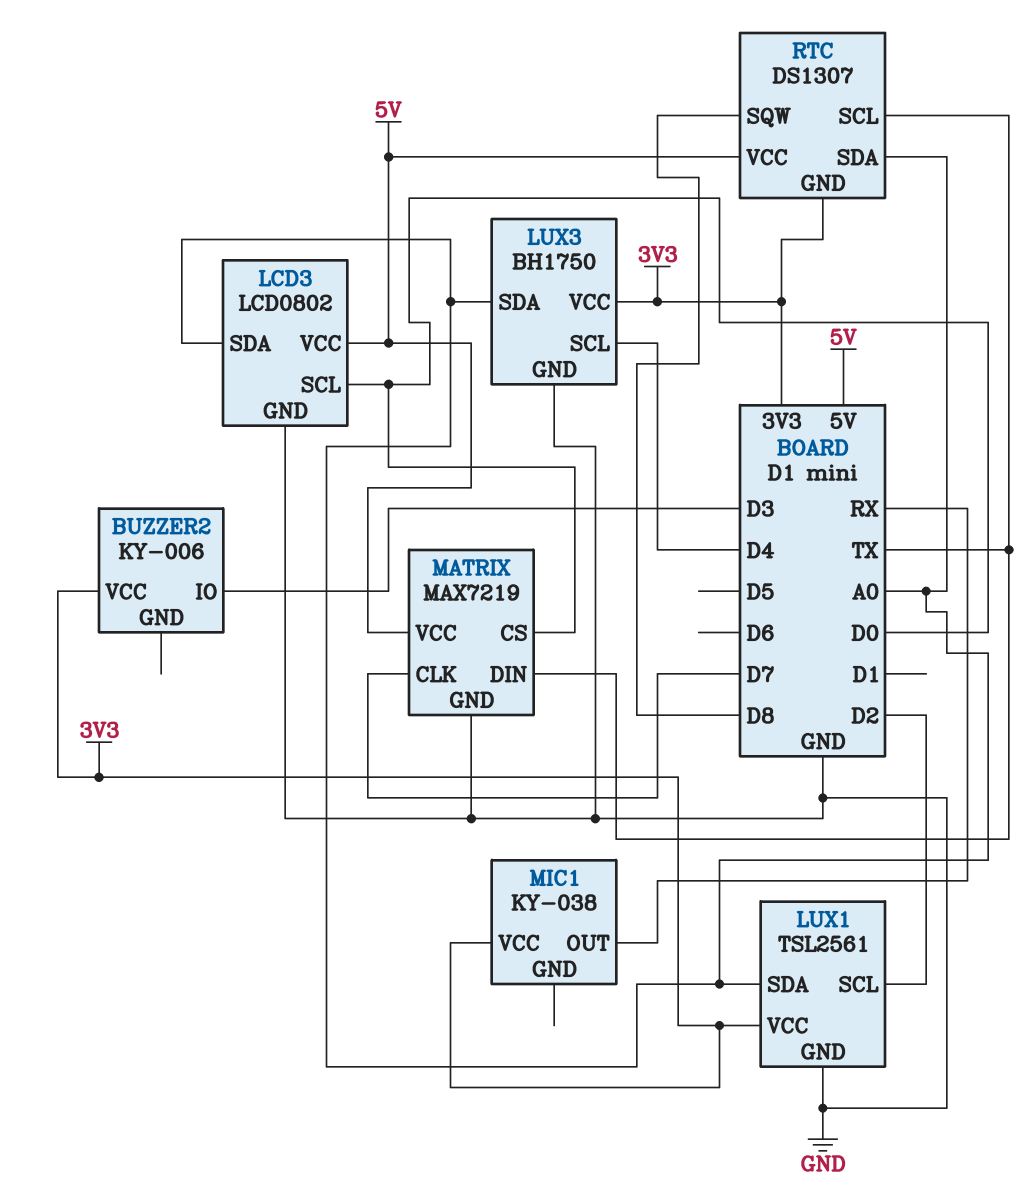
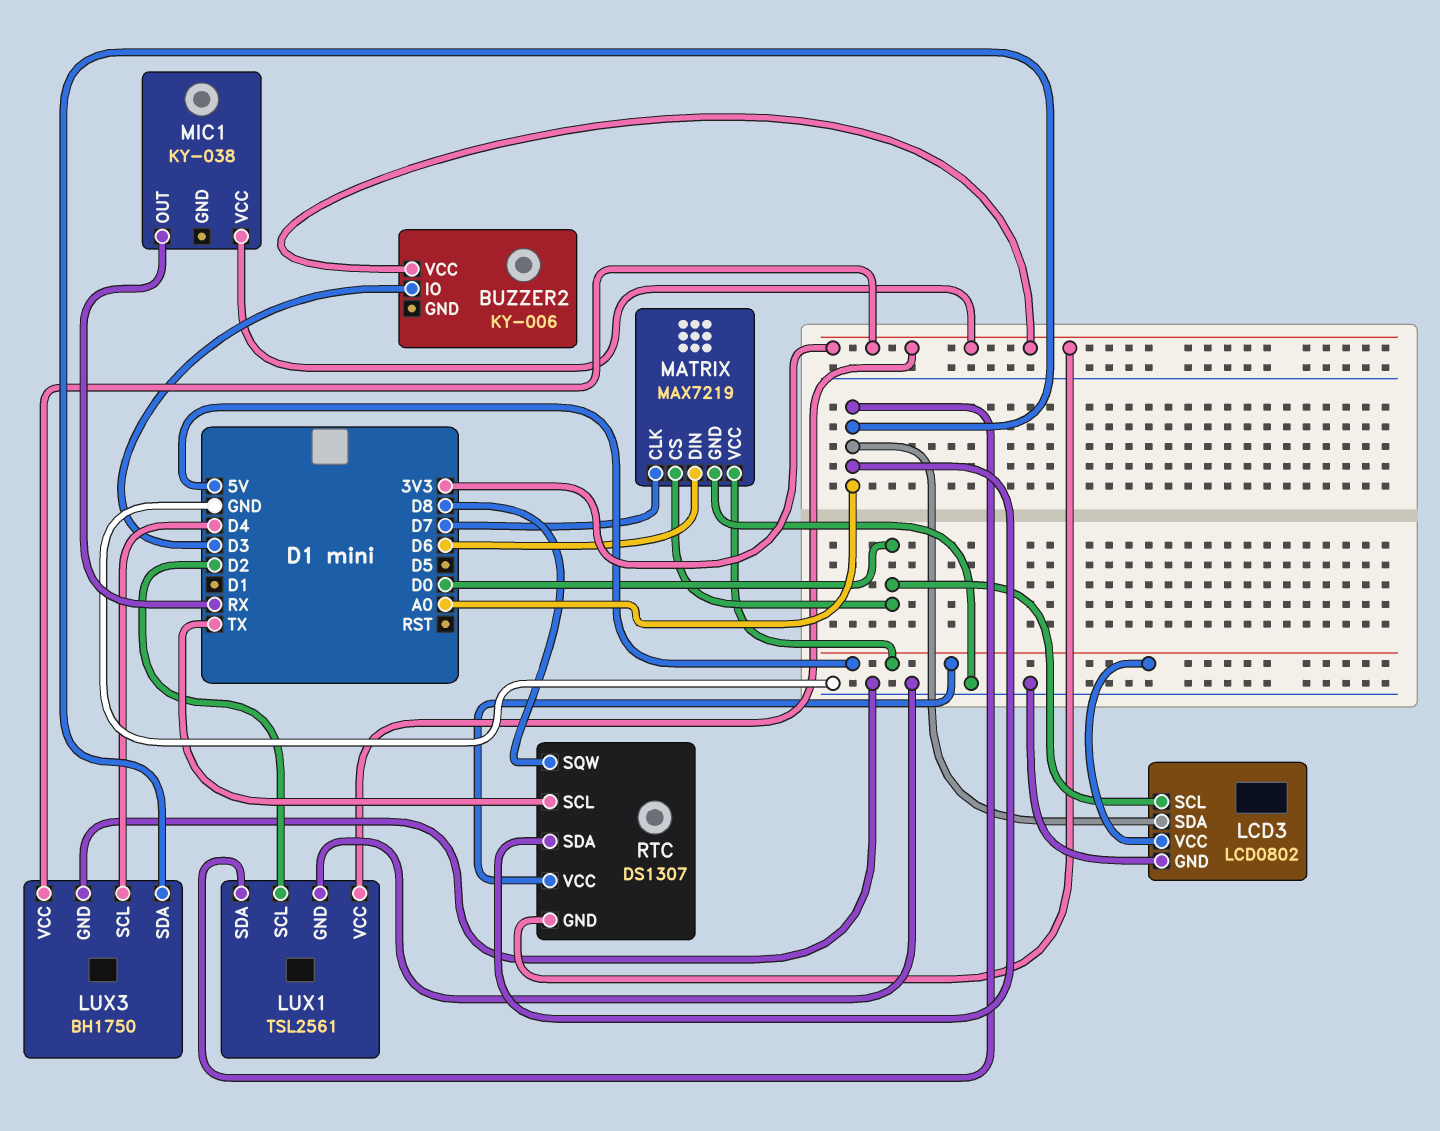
MATRIX pin DIN: TX -> D6

